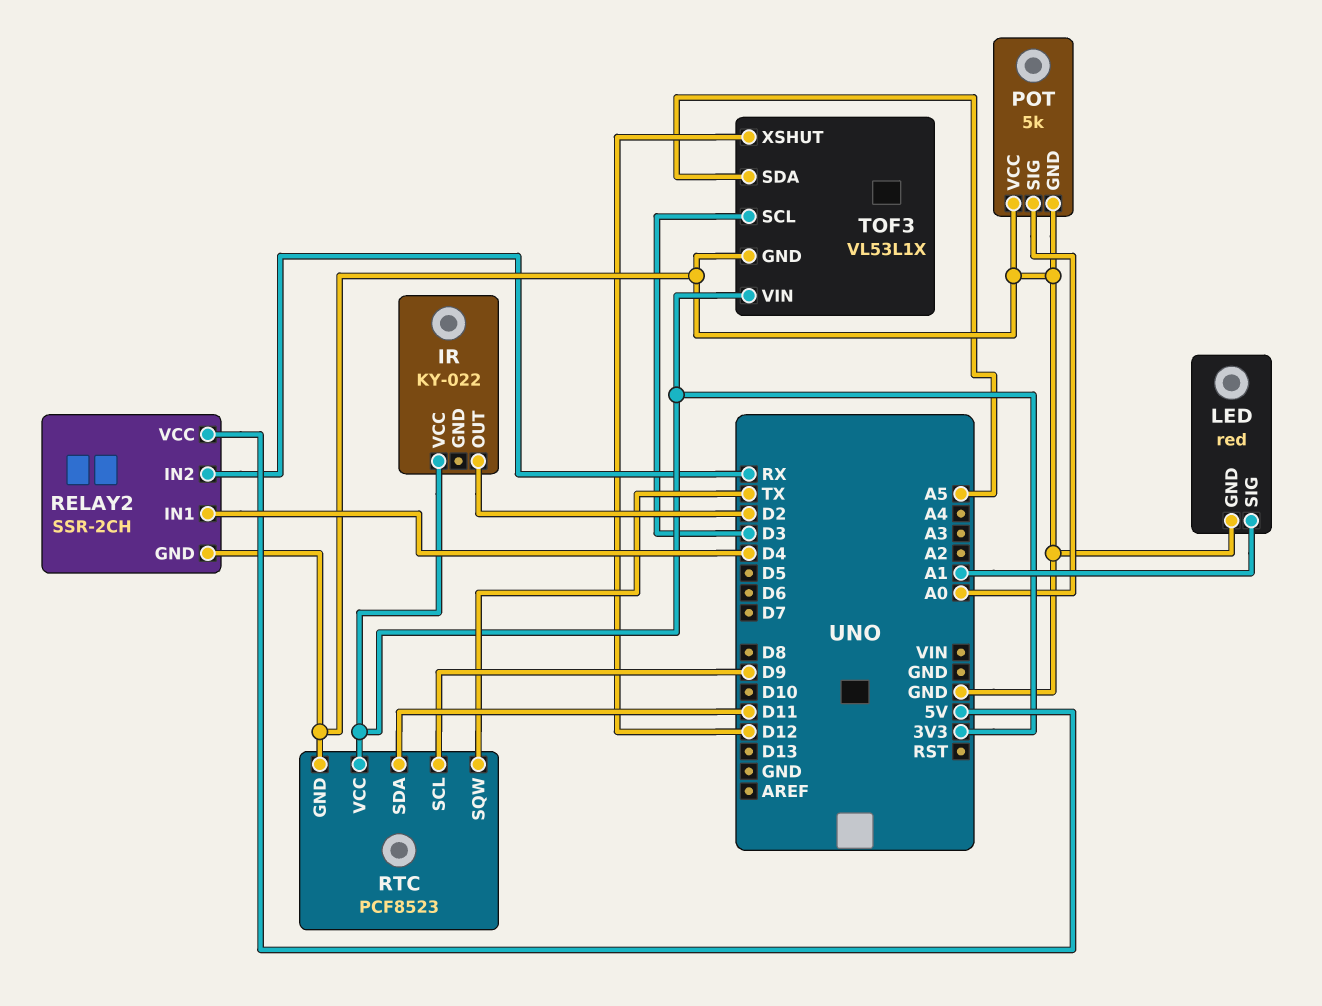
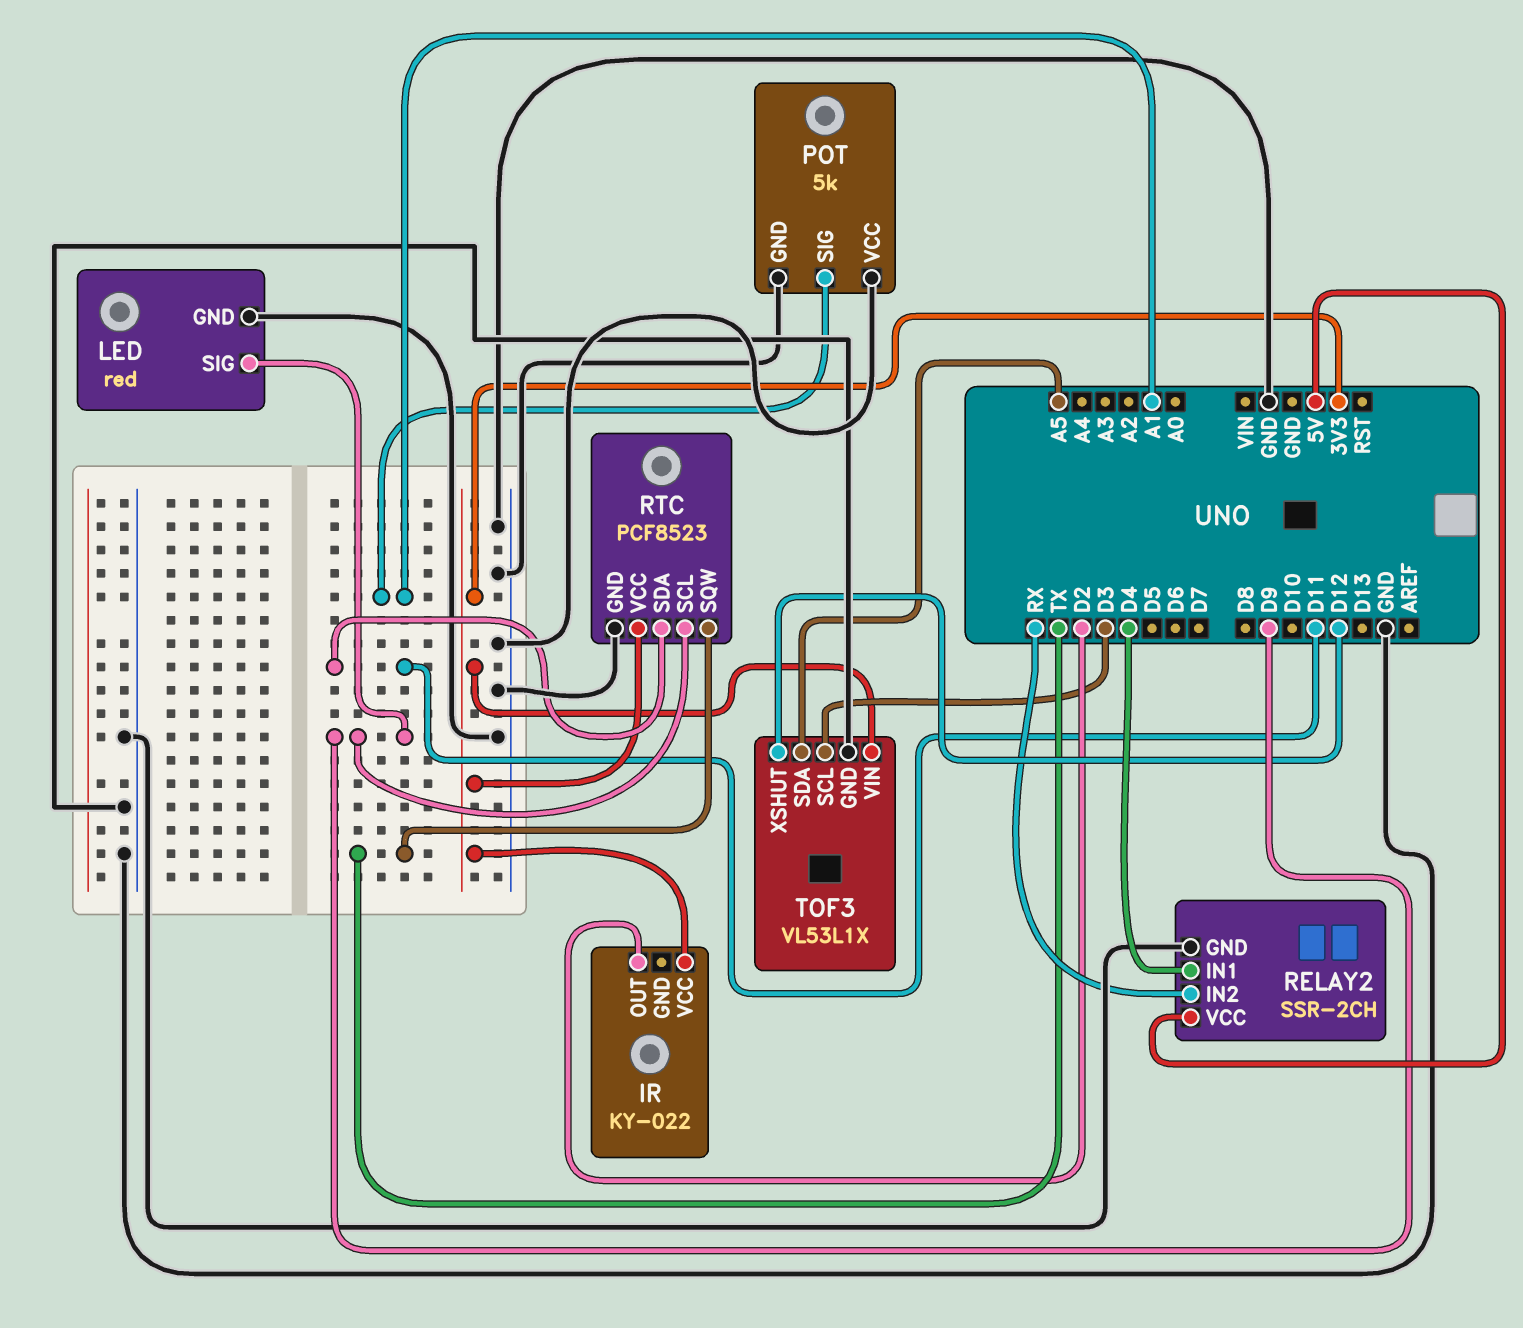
LED pin SIG: A1 -> D9
POT pin SIG: A0 -> A1

